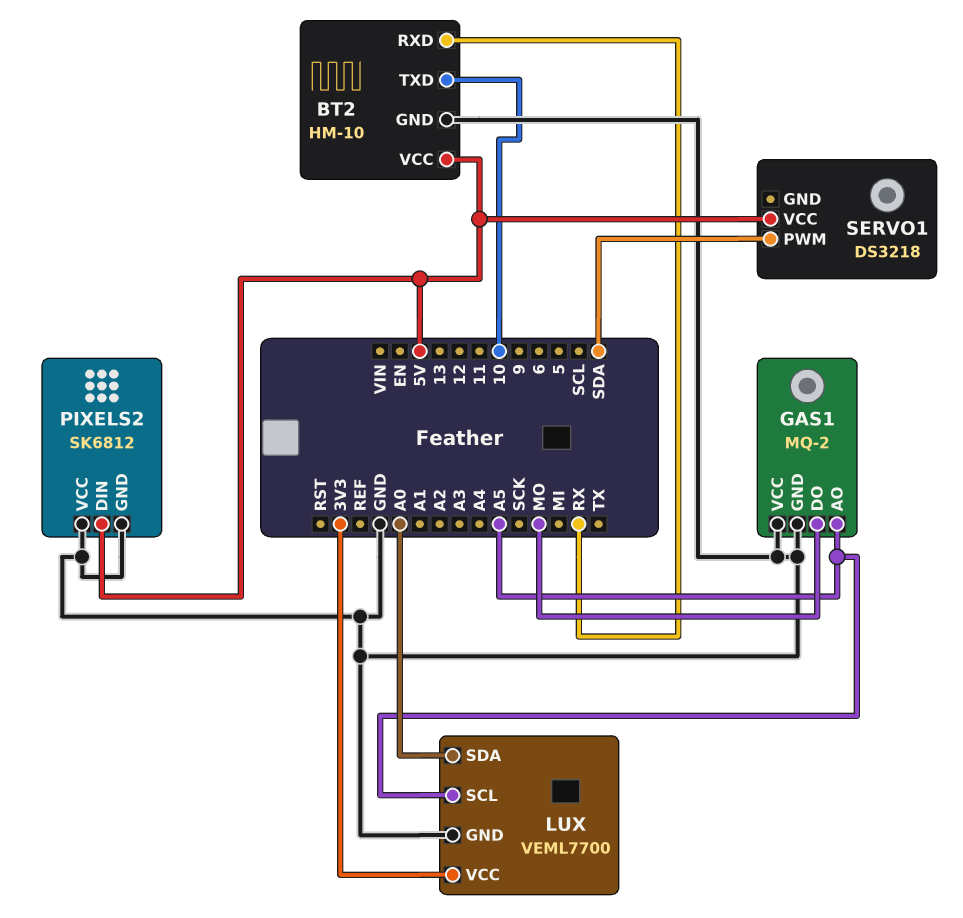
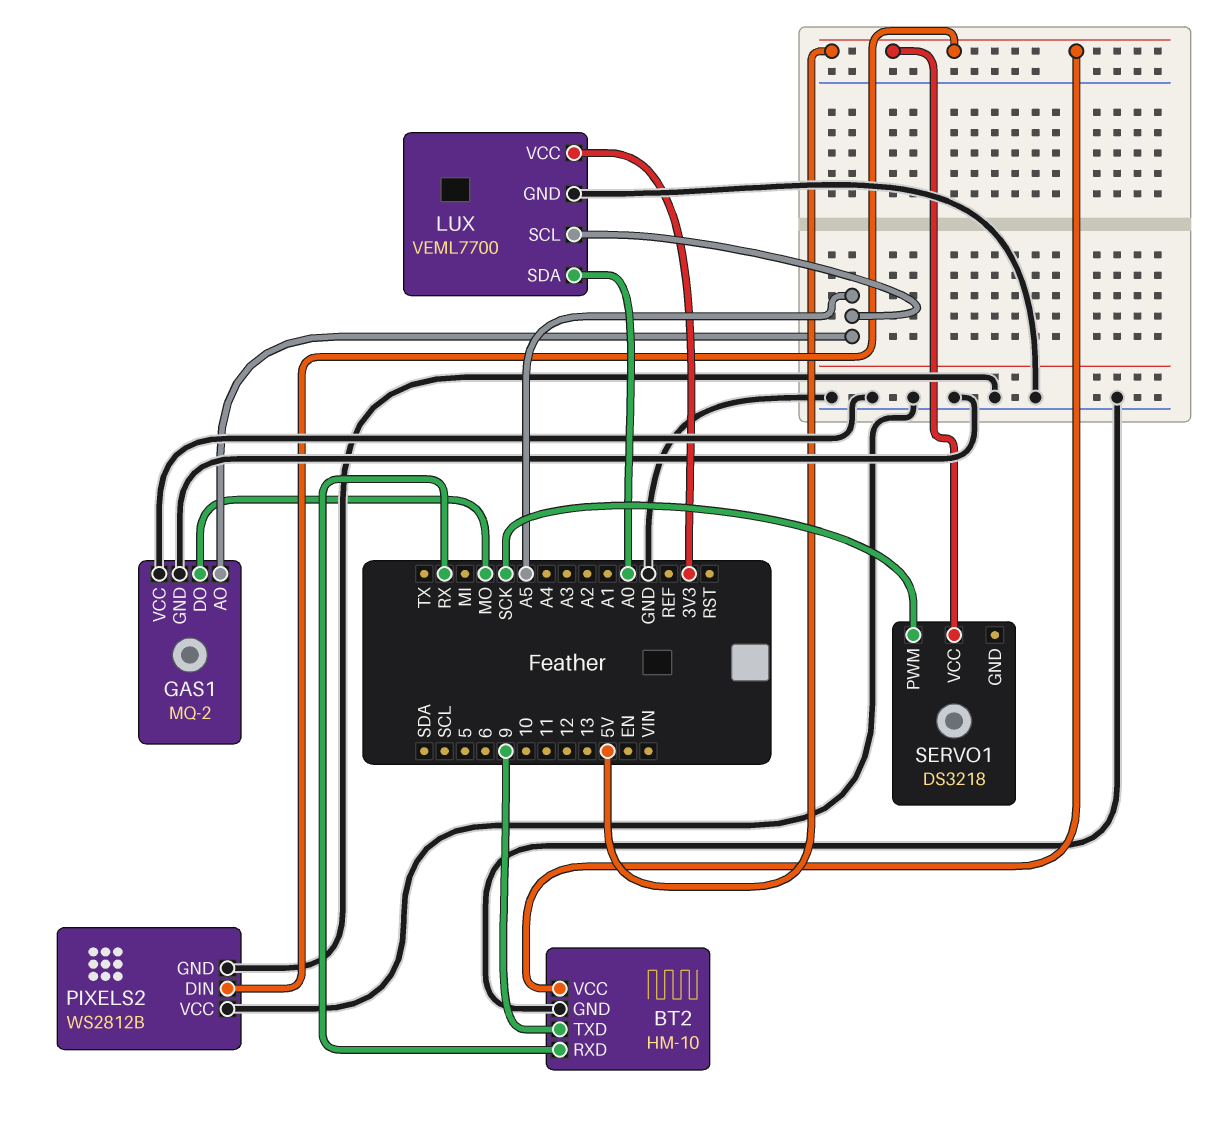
BT2 pin TXD: 10 -> 9
PIXELS2: SK6812 -> WS2812B
SERVO1 pin PWM: SDA -> SCK

